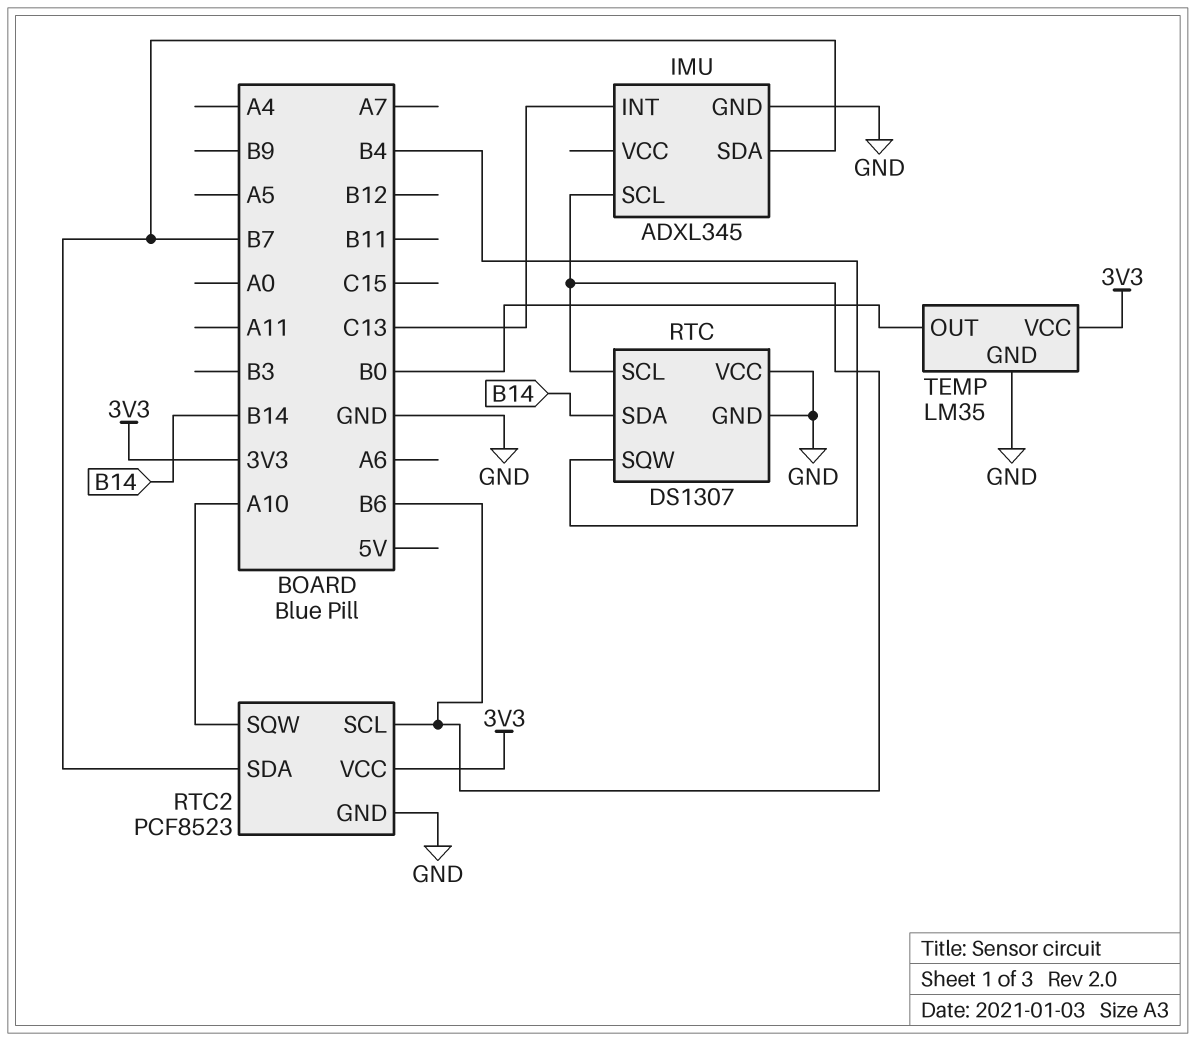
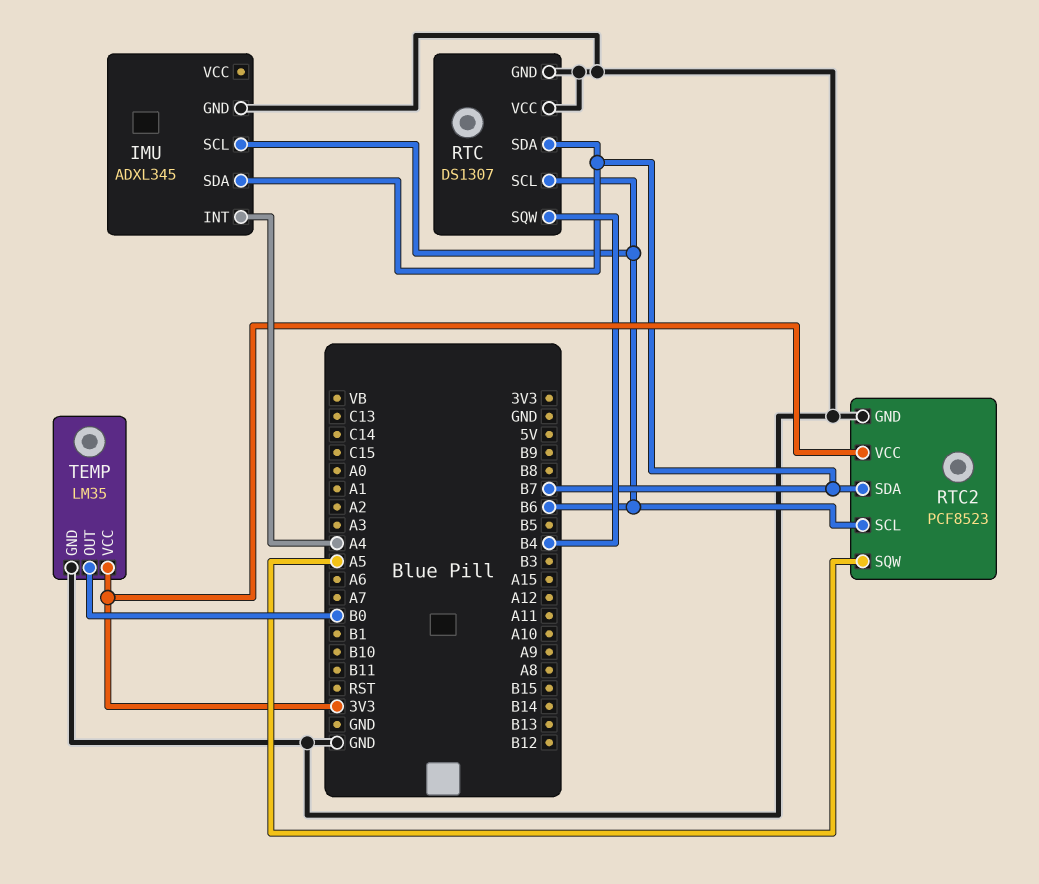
IMU pin INT: C13 -> A4
RTC pin SDA: B14 -> B7
RTC2 pin SQW: A10 -> A5

